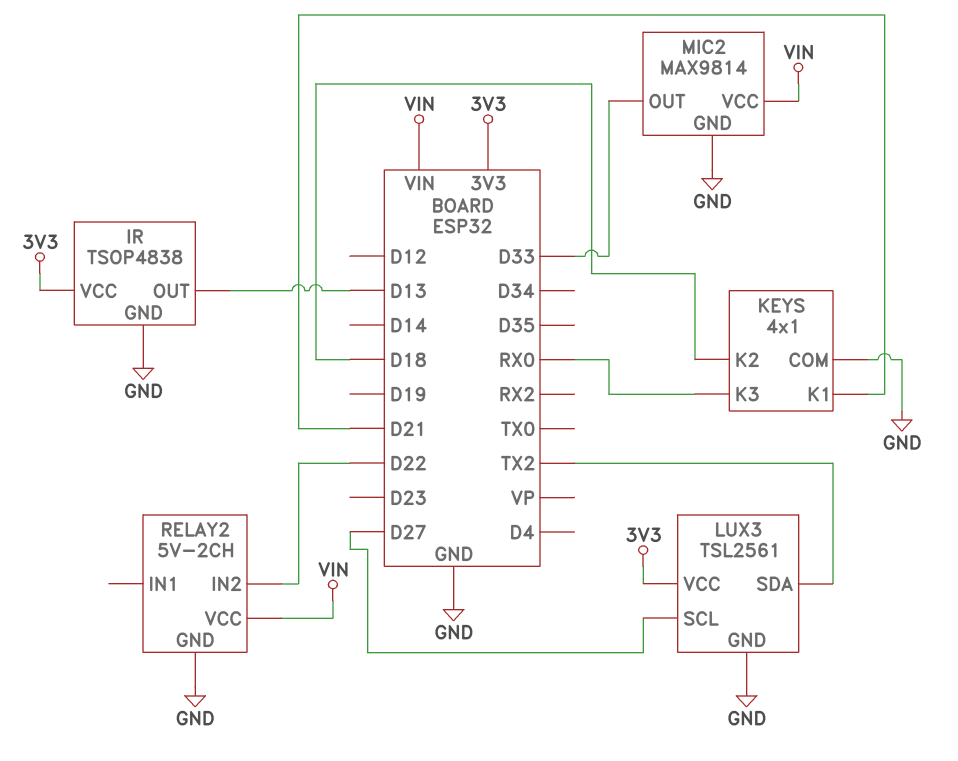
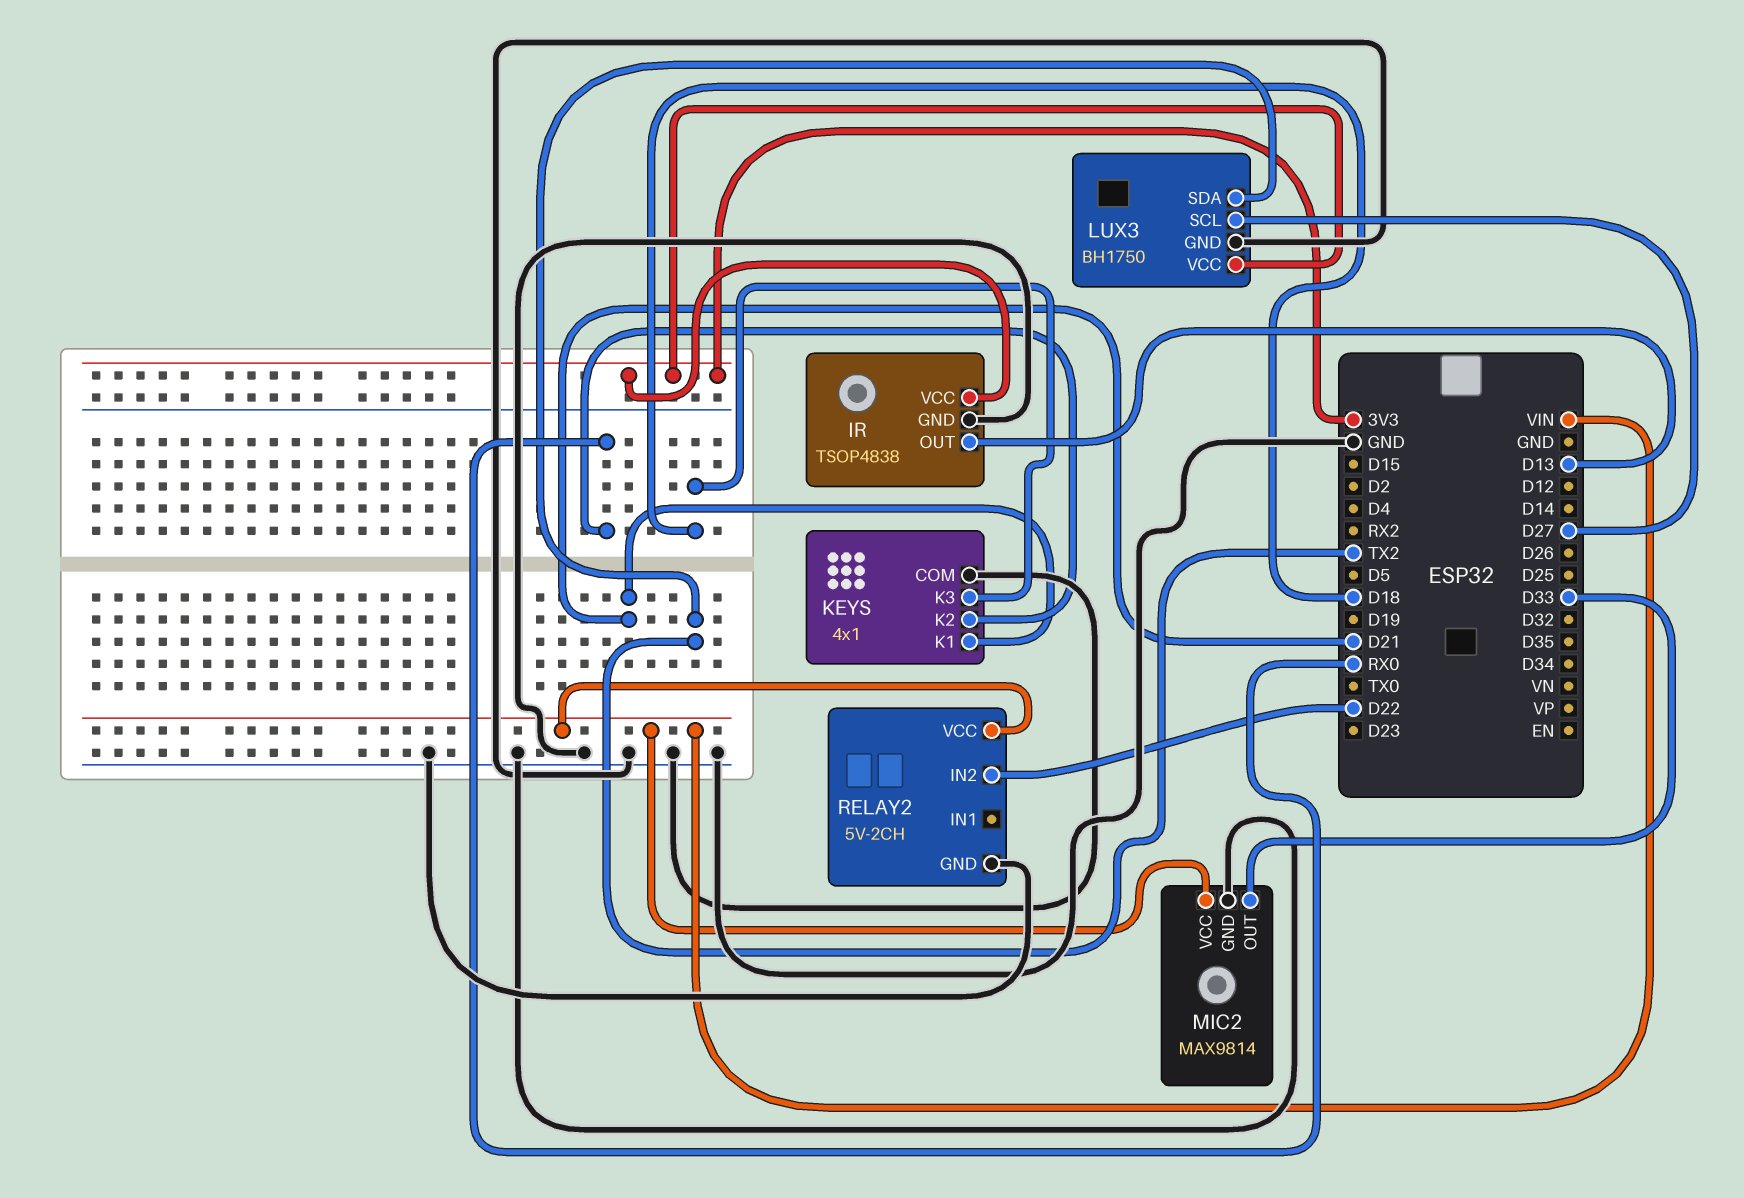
KEYS pin K2: D18 -> RX0
KEYS pin K3: RX0 -> D18
LUX3: TSL2561 -> BH1750

